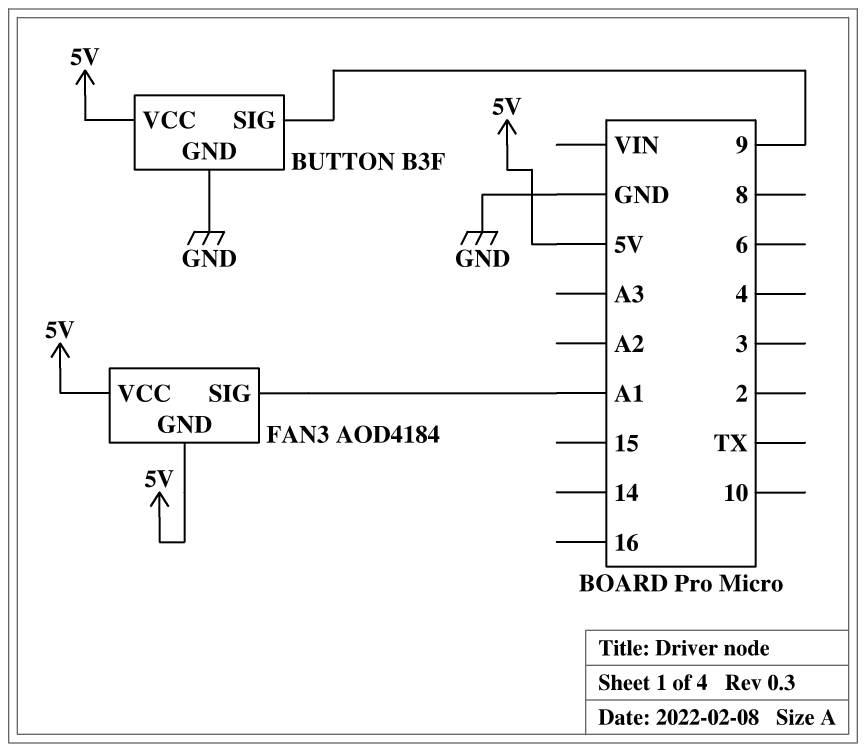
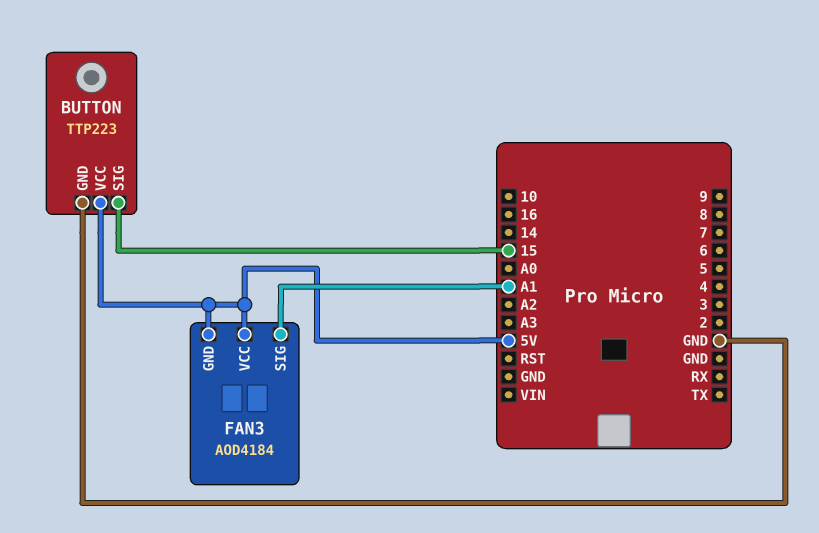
BUTTON: B3F -> TTP223
BUTTON pin SIG: 9 -> 15

